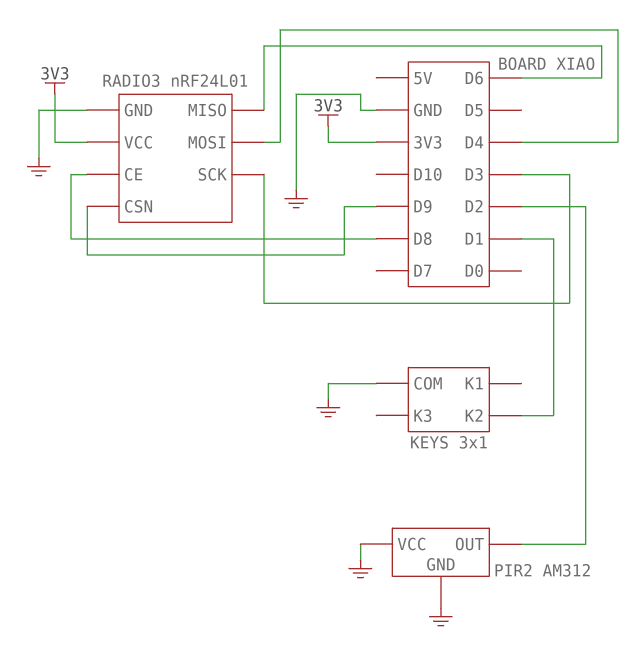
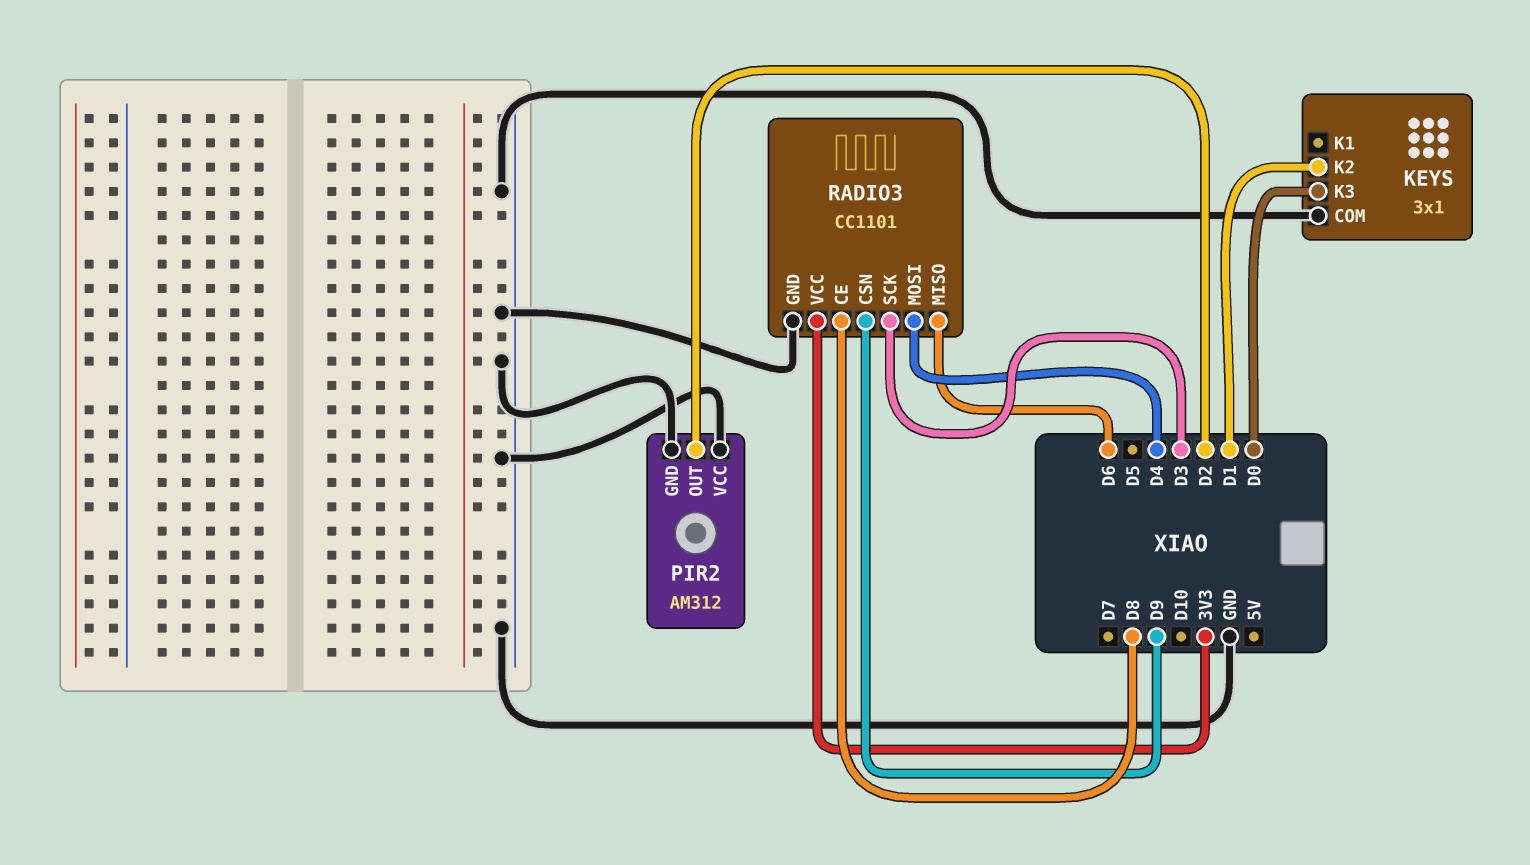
KEYS pin K3: none -> D0
RADIO3: nRF24L01 -> CC1101

